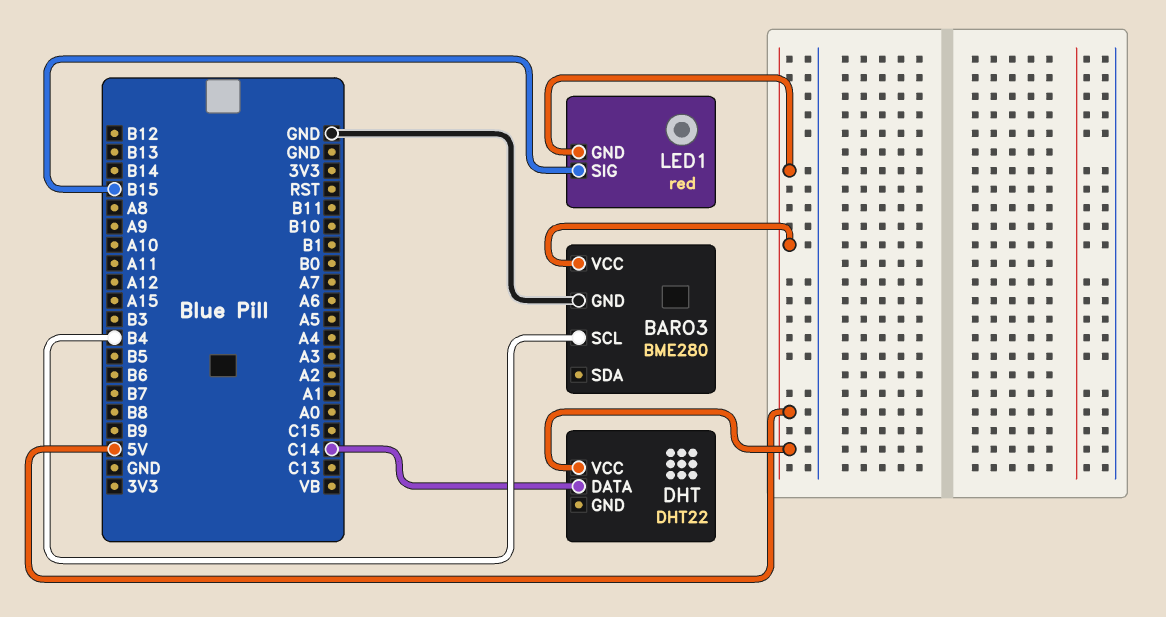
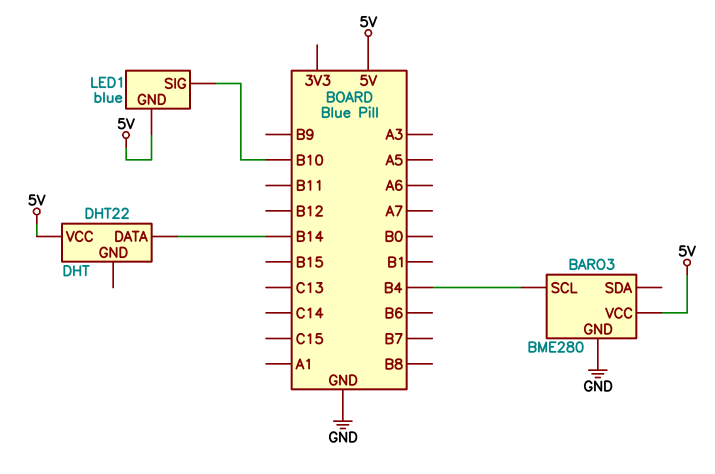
DHT pin DATA: C14 -> B14
LED1: red -> blue
LED1 pin SIG: B15 -> B10

